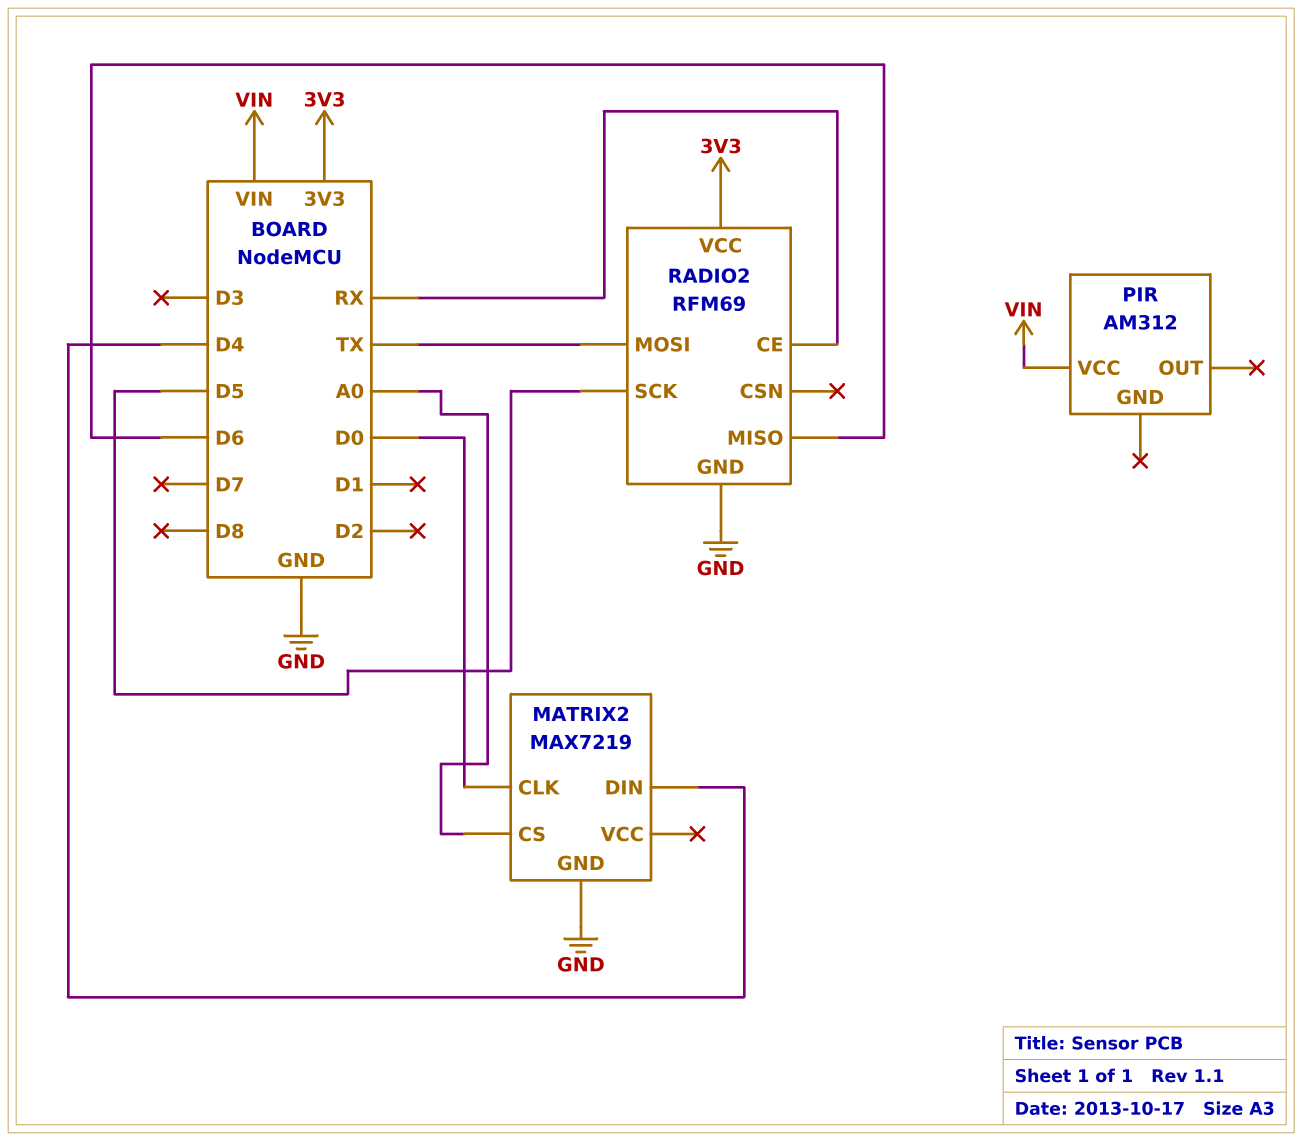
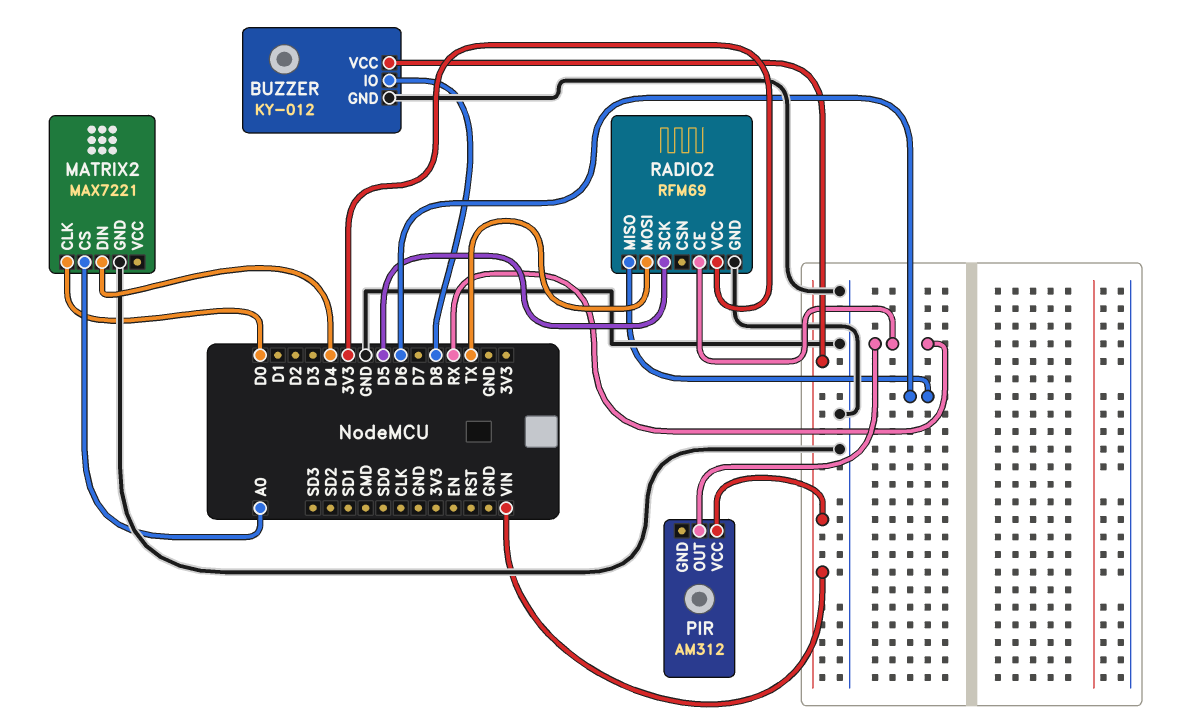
BUZZER: none -> KY-012
BUZZER pin GND: none -> GND
BUZZER pin IO: none -> D8
BUZZER pin VCC: none -> VIN
MATRIX2: MAX7219 -> MAX7221
PIR pin OUT: none -> RX

